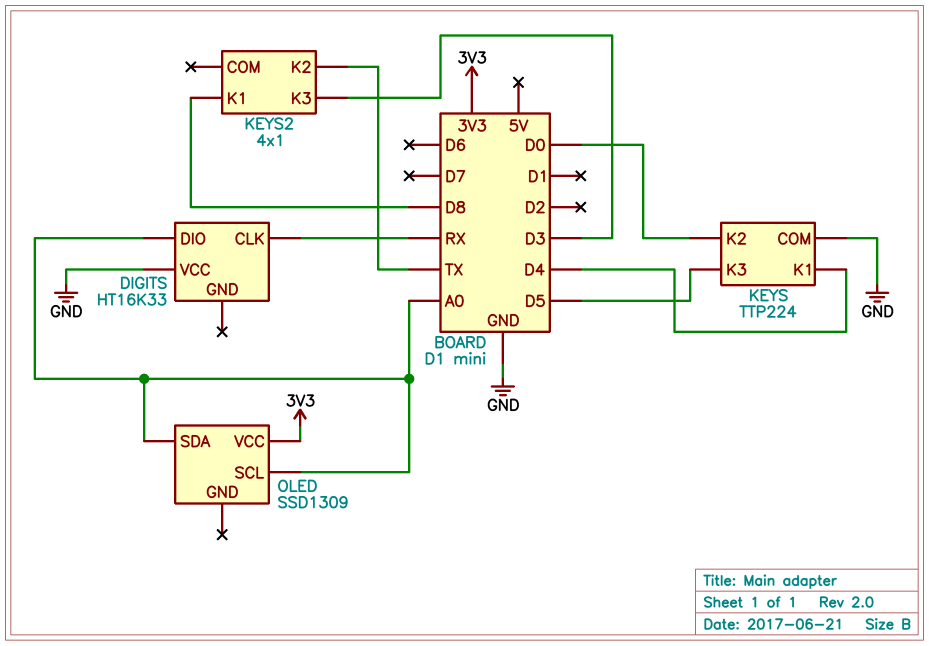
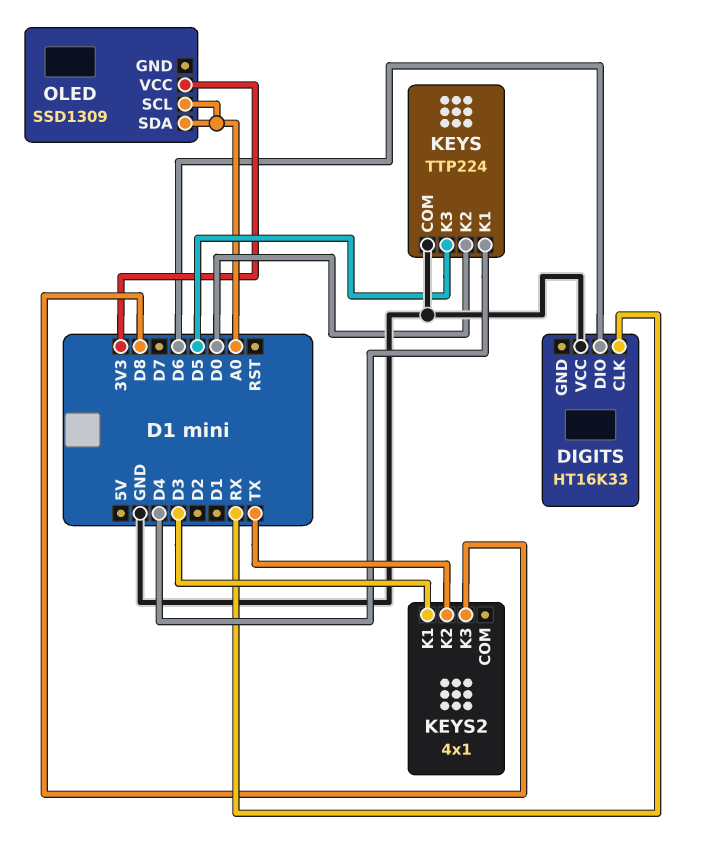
DIGITS pin DIO: A0 -> D6
KEYS2 pin K1: D8 -> D3
KEYS2 pin K3: D3 -> D8

